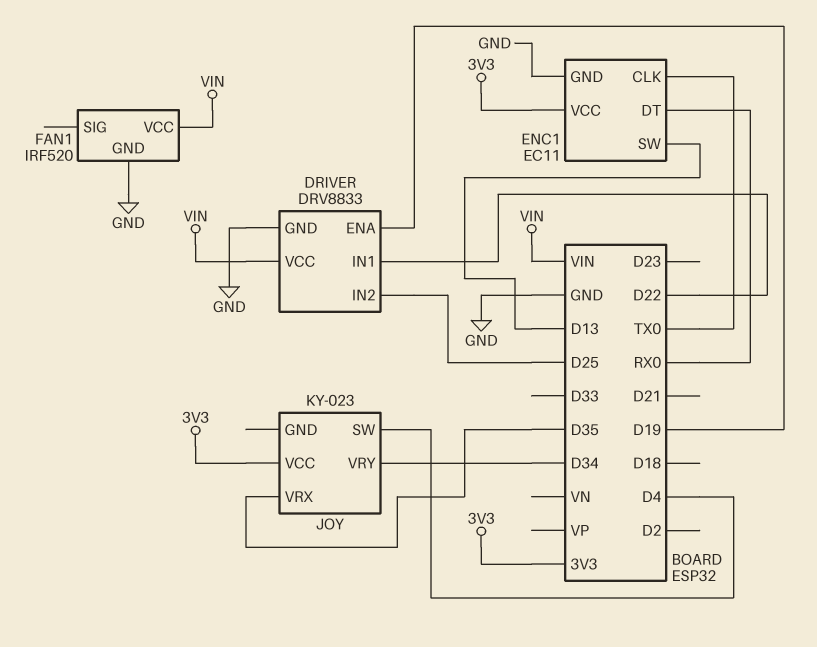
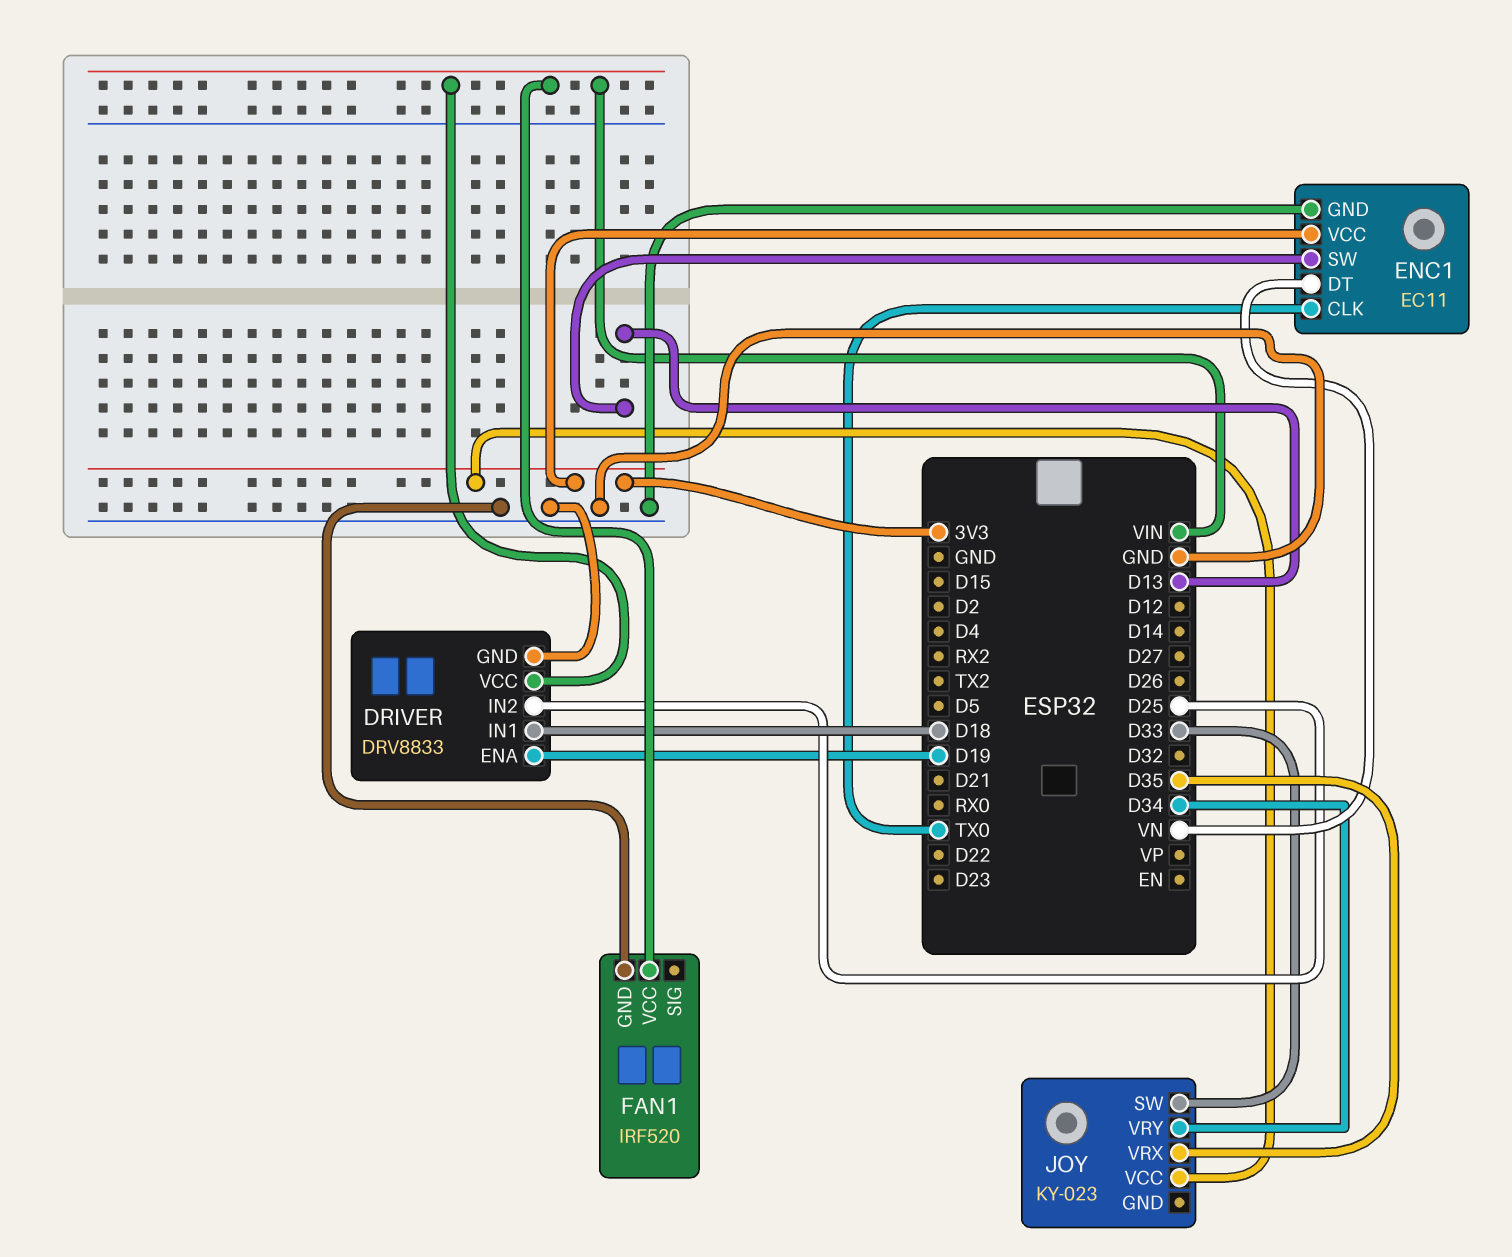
DRIVER pin IN1: D22 -> D18
ENC1 pin DT: RX0 -> VN
JOY pin SW: D4 -> D33

